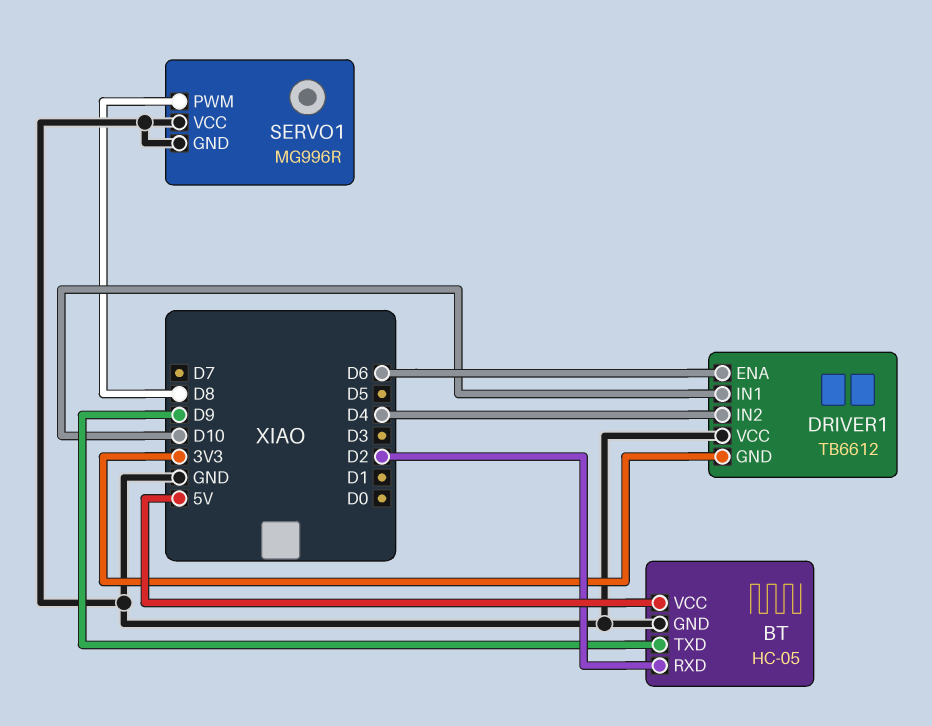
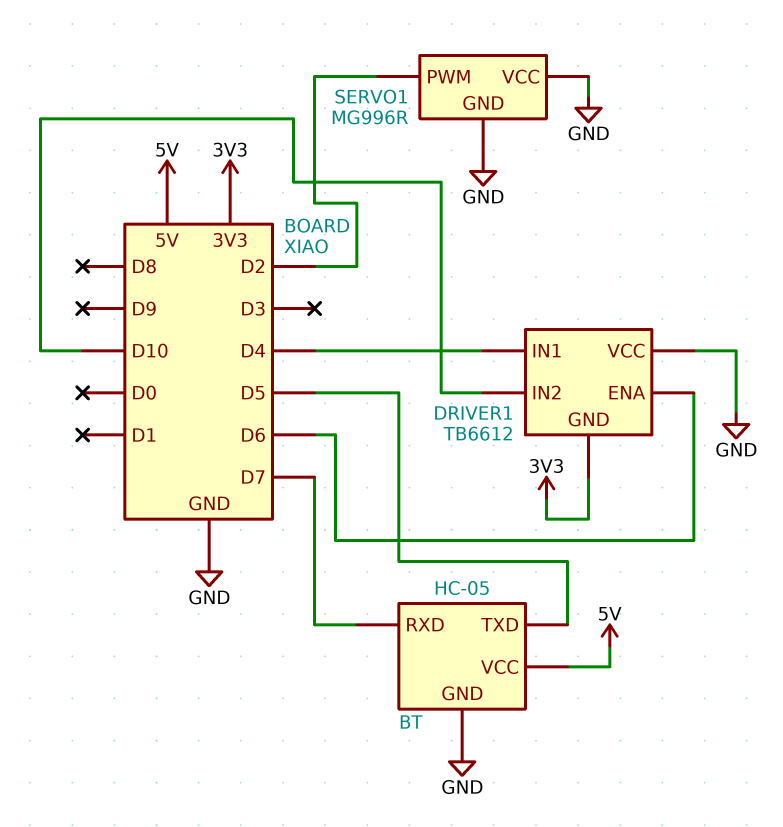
BT pin RXD: D2 -> D7
BT pin TXD: D9 -> D5
DRIVER1 pin IN1: D10 -> D4
DRIVER1 pin IN2: D4 -> D10
SERVO1 pin PWM: D8 -> D2

